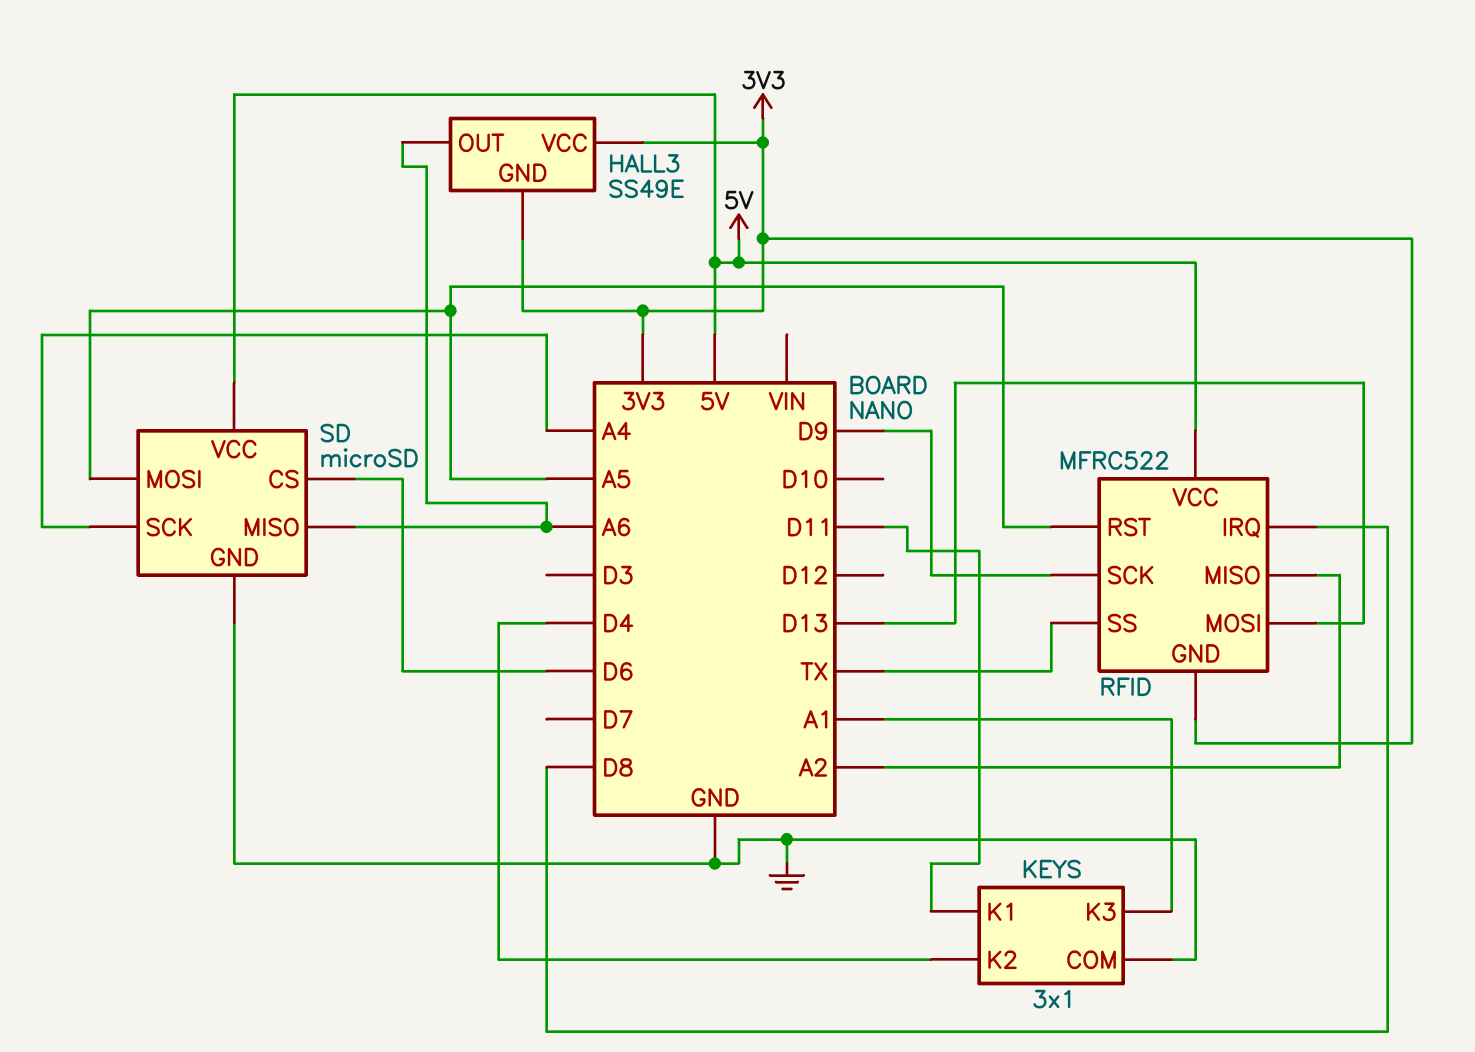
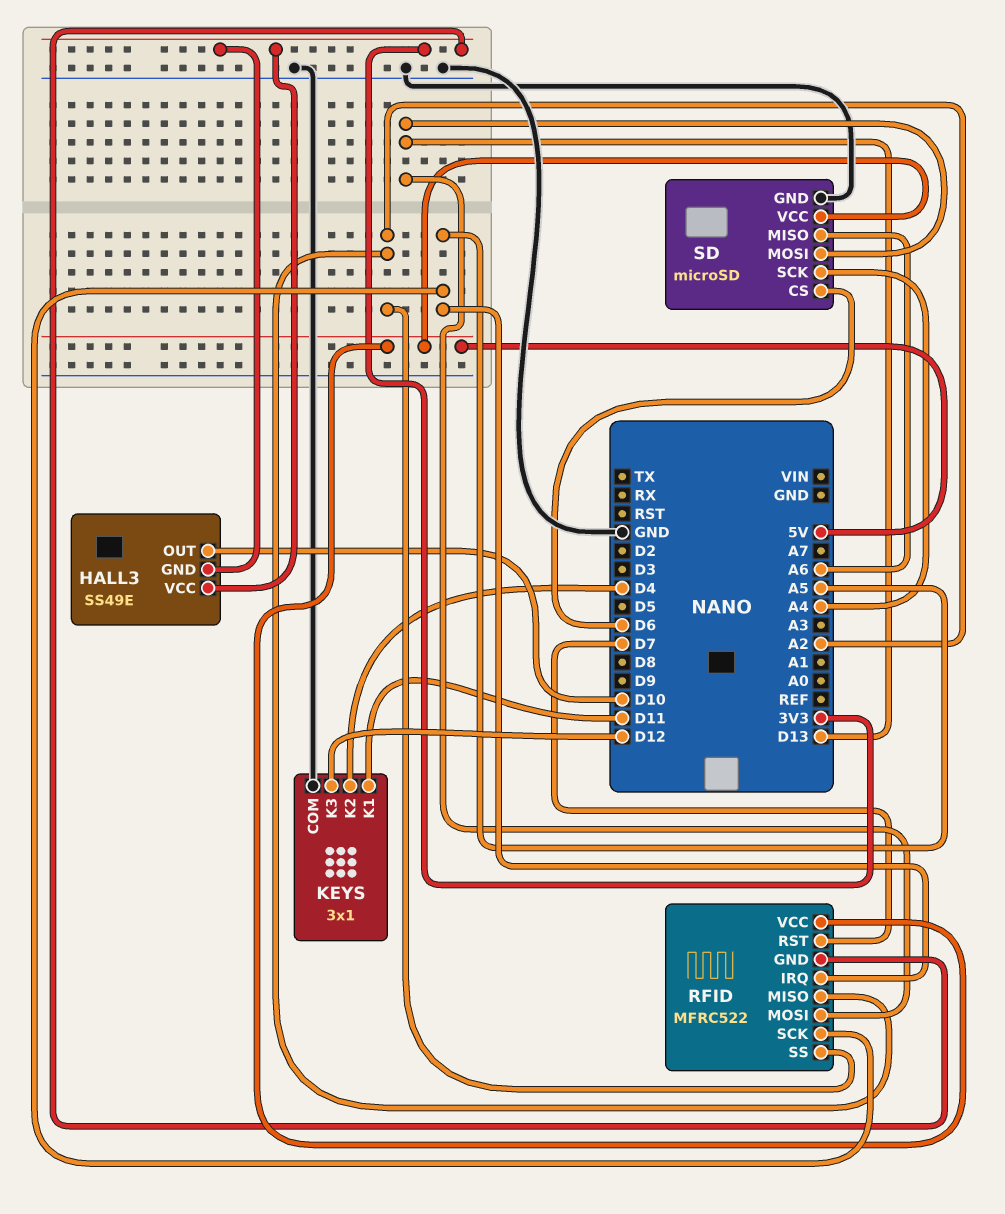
HALL3 pin OUT: A6 -> D10
KEYS pin K3: A1 -> D12
RFID pin IRQ: D8 -> A5
RFID pin RST: A5 -> D7
RFID pin SCK: D9 -> A5
RFID pin SS: TX -> A2
SD pin MOSI: A5 -> D13

